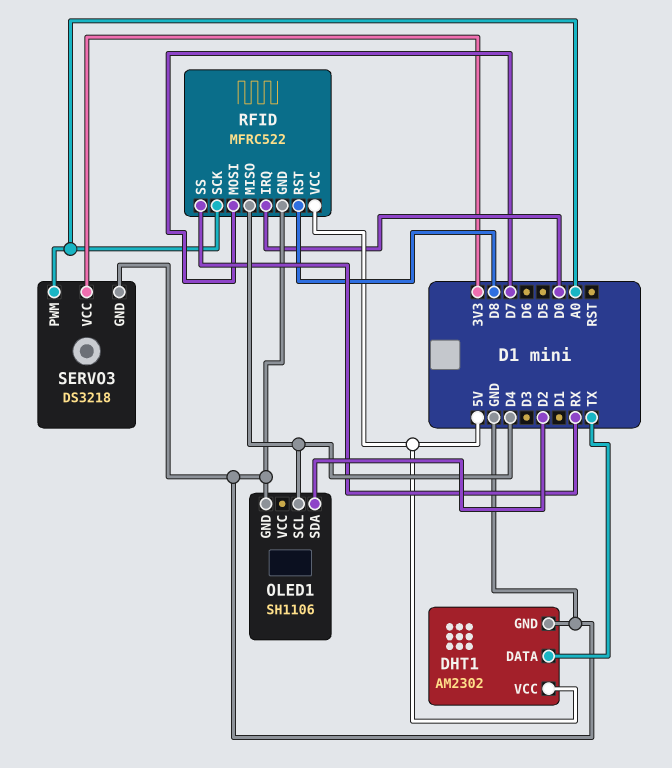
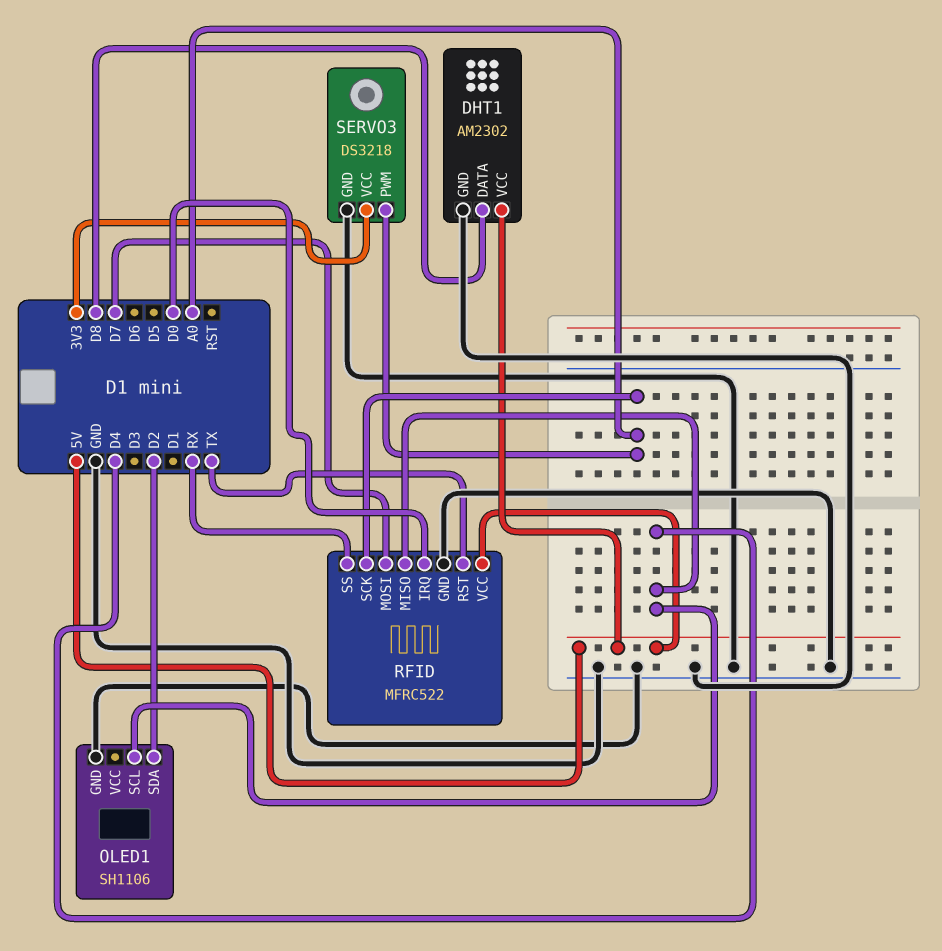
DHT1 pin DATA: TX -> D8
RFID pin RST: D8 -> TX

